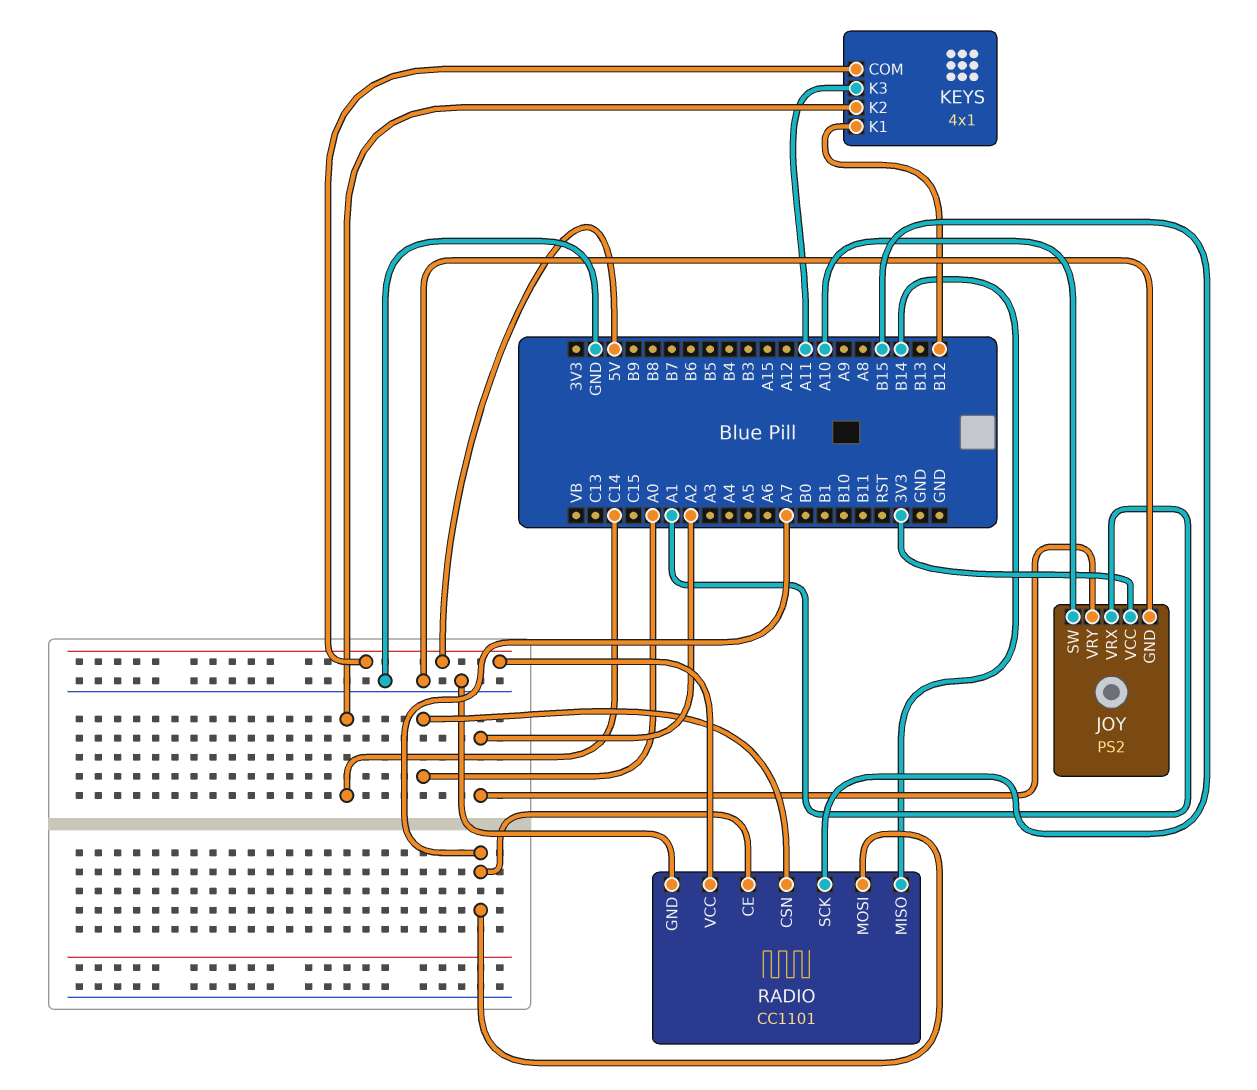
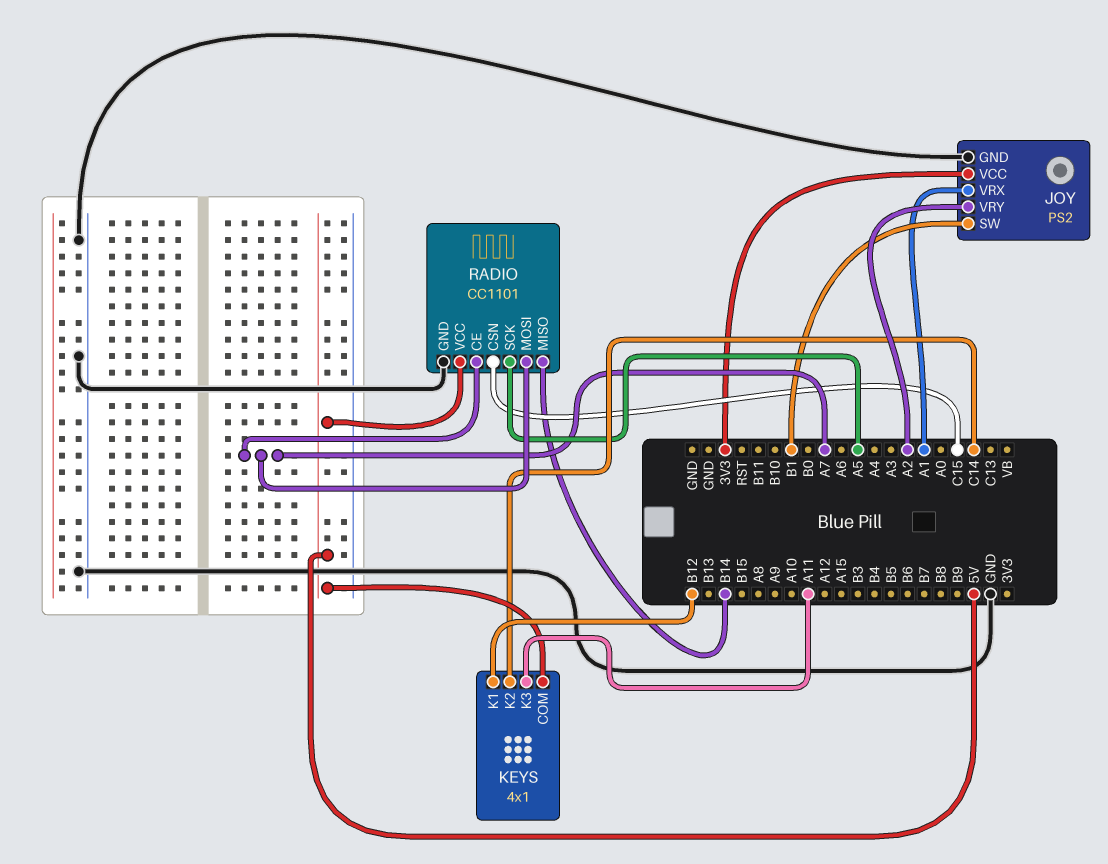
JOY pin SW: A10 -> B1
RADIO pin CSN: A0 -> C15
RADIO pin SCK: B15 -> A5

